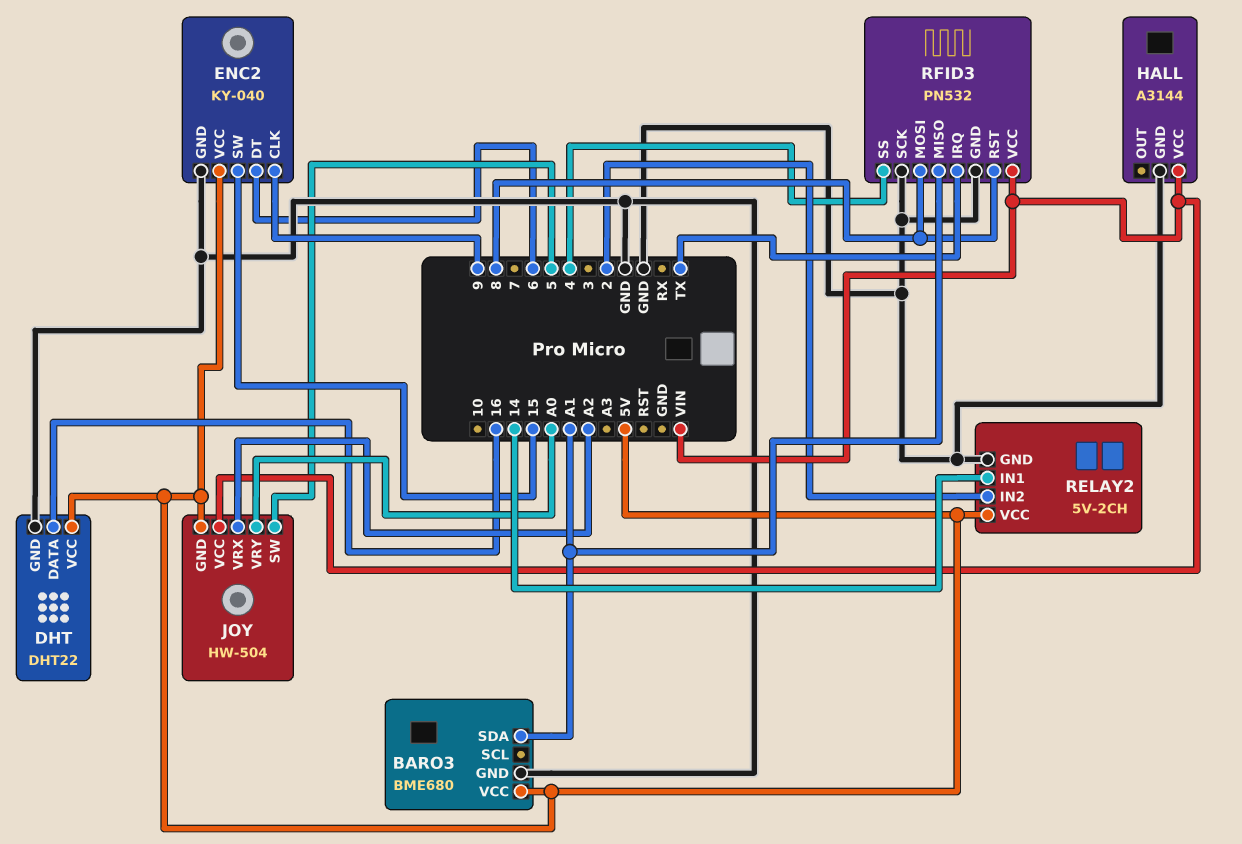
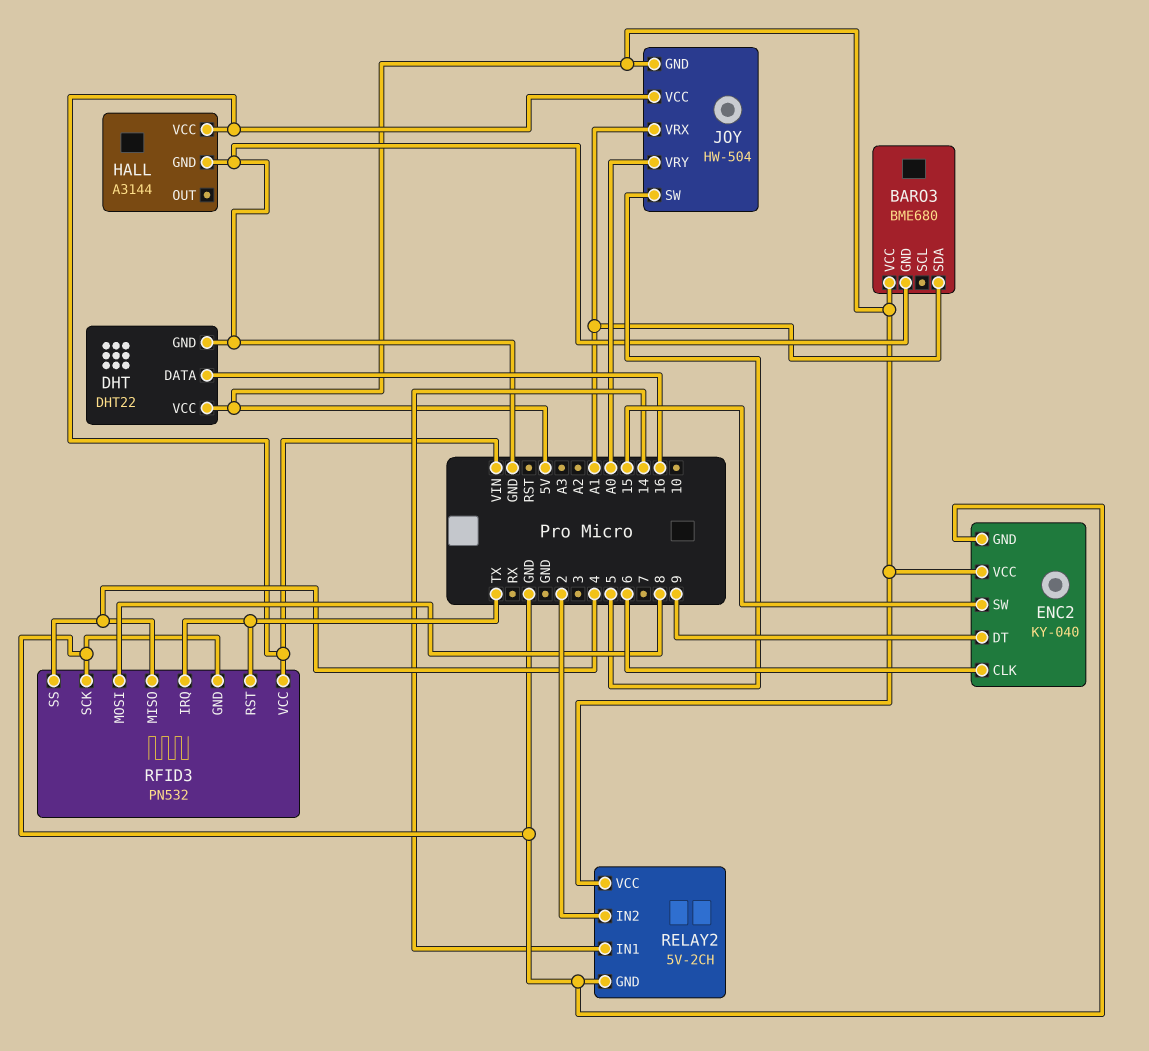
ENC2 pin CLK: 9 -> 6
ENC2 pin DT: 6 -> 9
JOY pin VRX: A2 -> A1
RFID3 pin MISO: A1 -> 4
RFID3 pin RST: 8 -> TX

